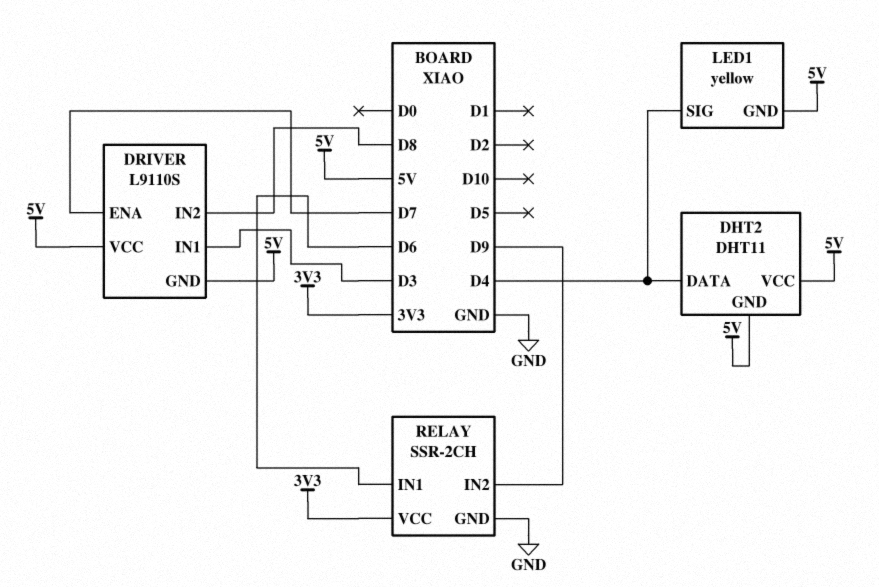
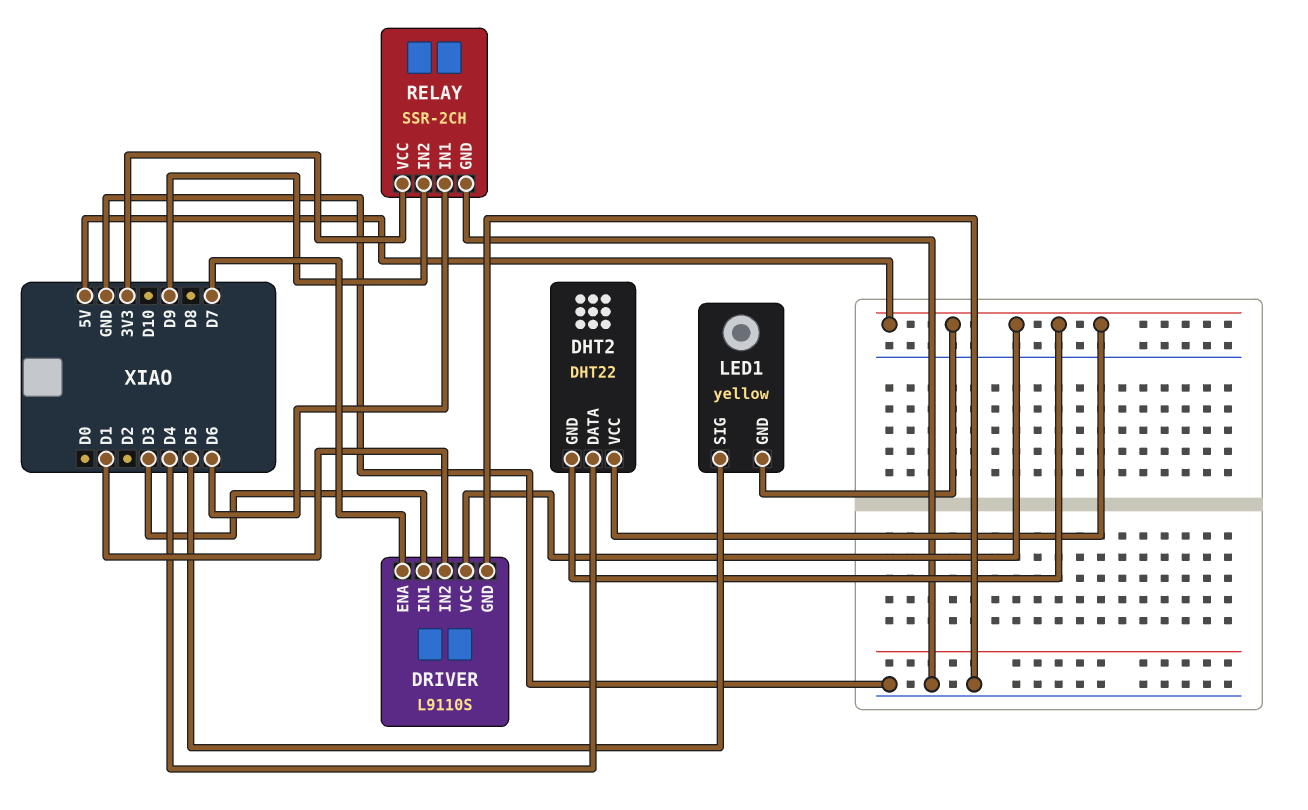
DHT2: DHT11 -> DHT22
DRIVER pin GND: 5V -> GND
DRIVER pin IN2: D8 -> D1
LED1 pin SIG: D4 -> D5

